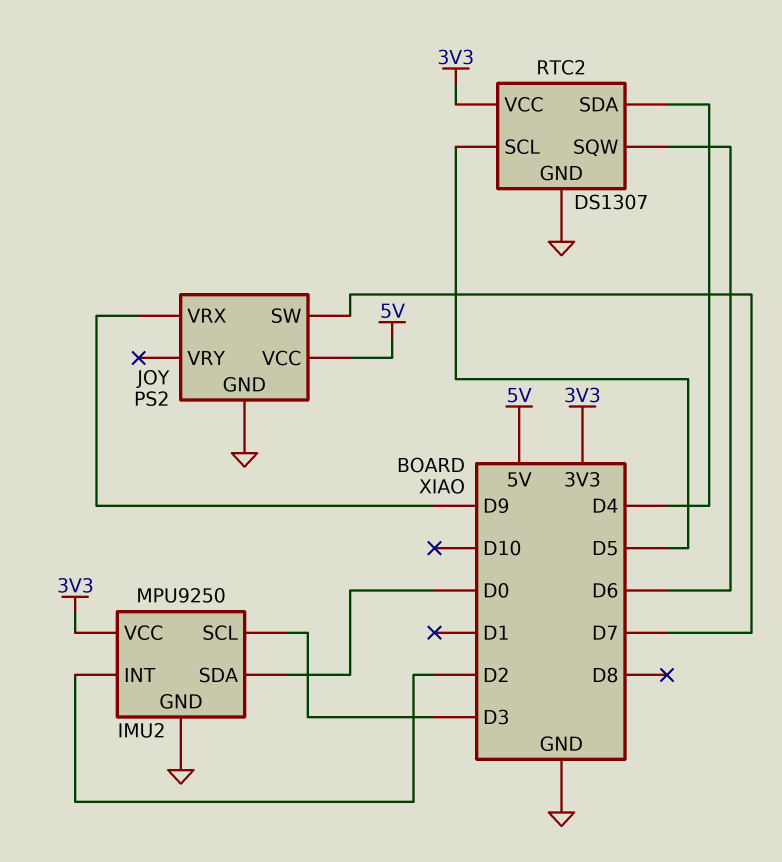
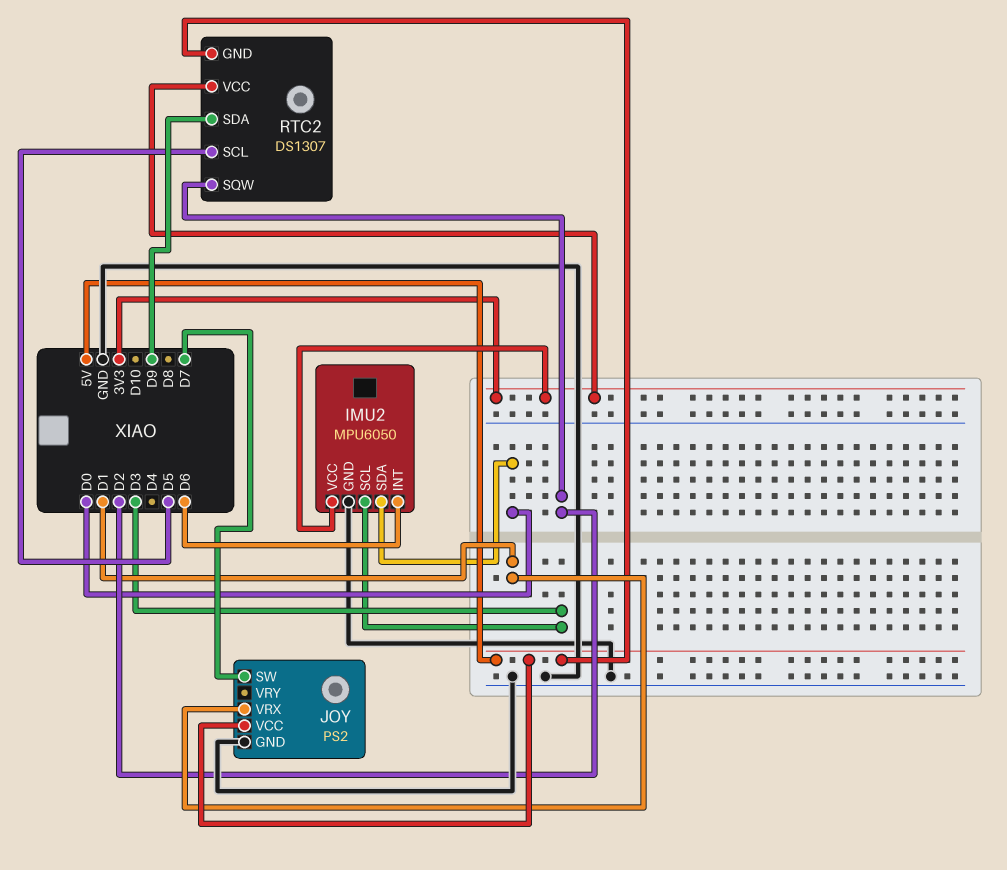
IMU2: MPU9250 -> MPU6050
IMU2 pin INT: D2 -> D6
JOY pin VRX: D9 -> D1
RTC2 pin GND: GND -> 5V
RTC2 pin SDA: D4 -> D9
RTC2 pin SQW: D6 -> D2

